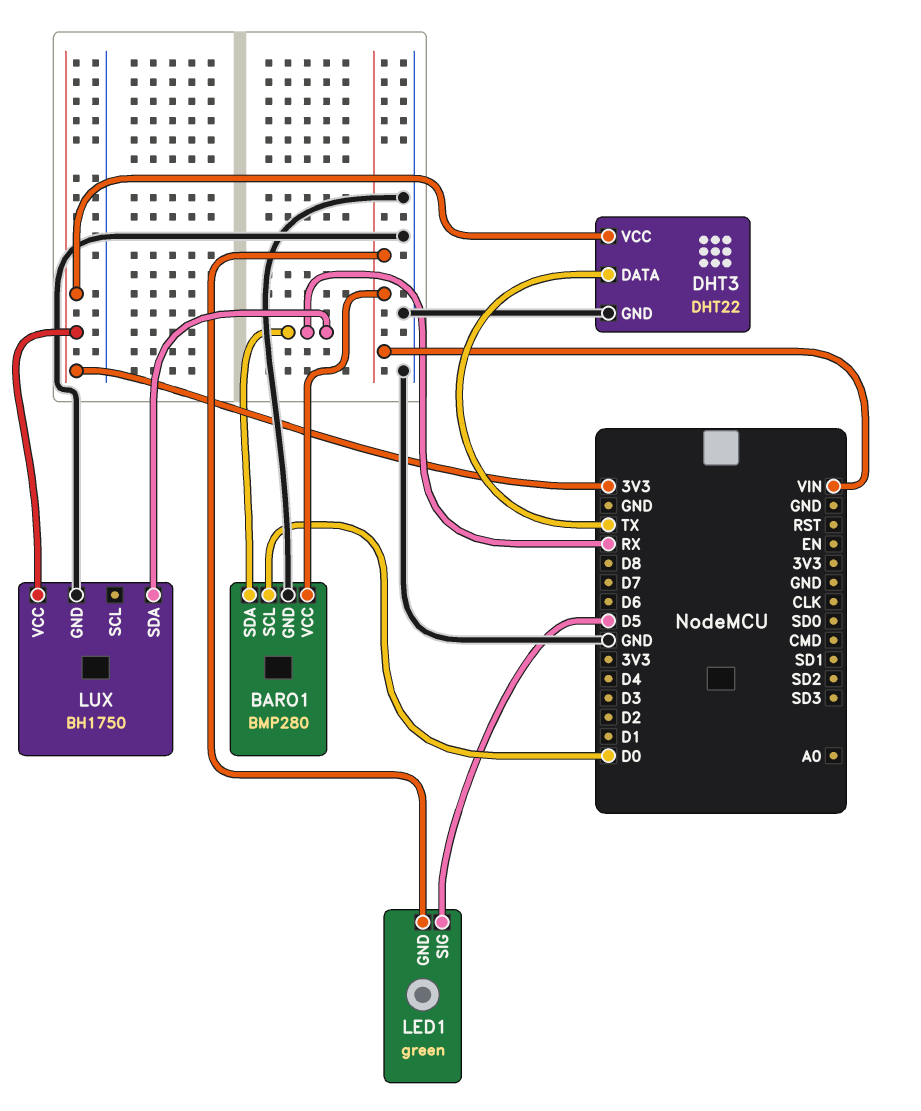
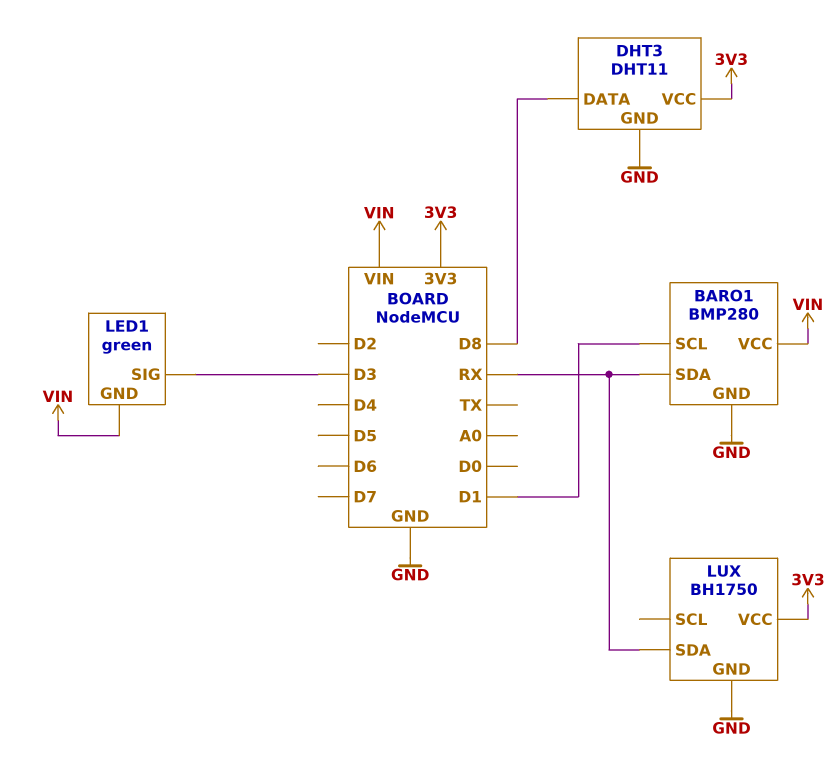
BARO1 pin SCL: D0 -> D1
DHT3: DHT22 -> DHT11
DHT3 pin DATA: TX -> D8
LED1 pin SIG: D5 -> D3

